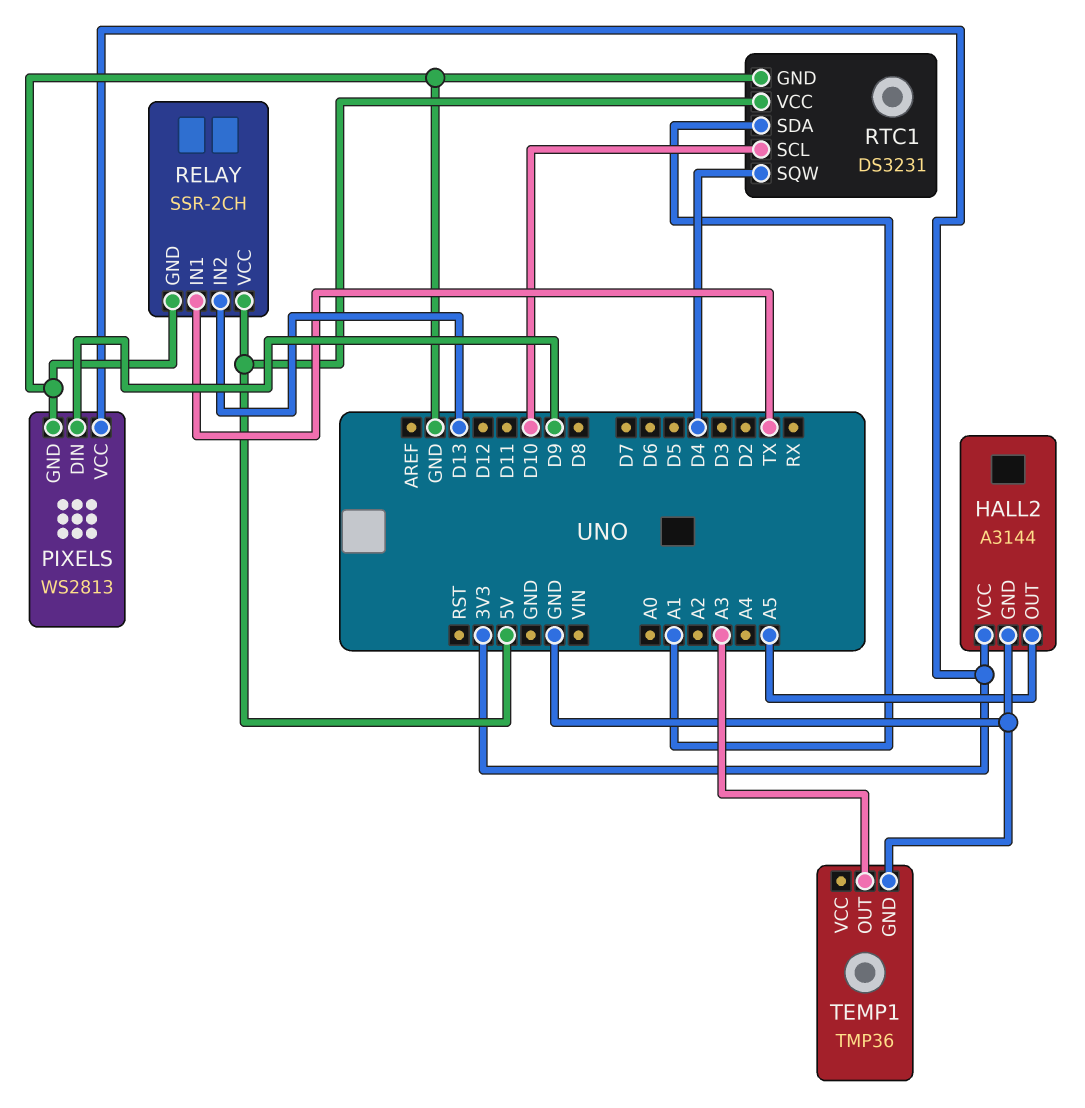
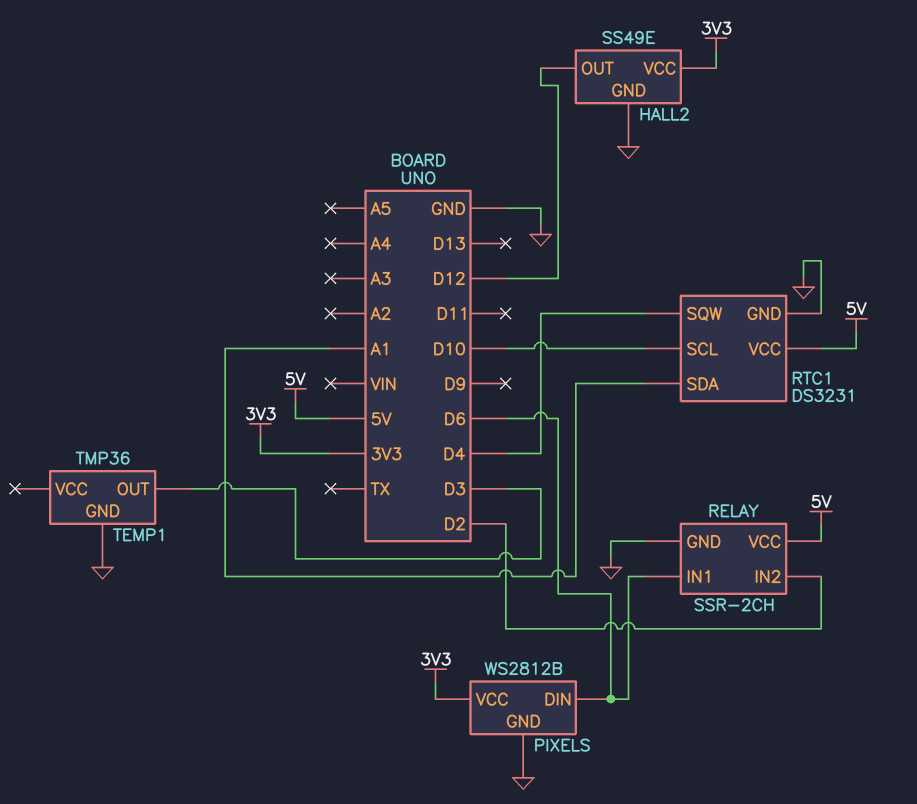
HALL2: A3144 -> SS49E
HALL2 pin OUT: A5 -> D12
PIXELS: WS2813 -> WS2812B
PIXELS pin DIN: D9 -> D6
RELAY pin IN1: TX -> D6
RELAY pin IN2: D13 -> D2
TEMP1 pin OUT: A3 -> D3

